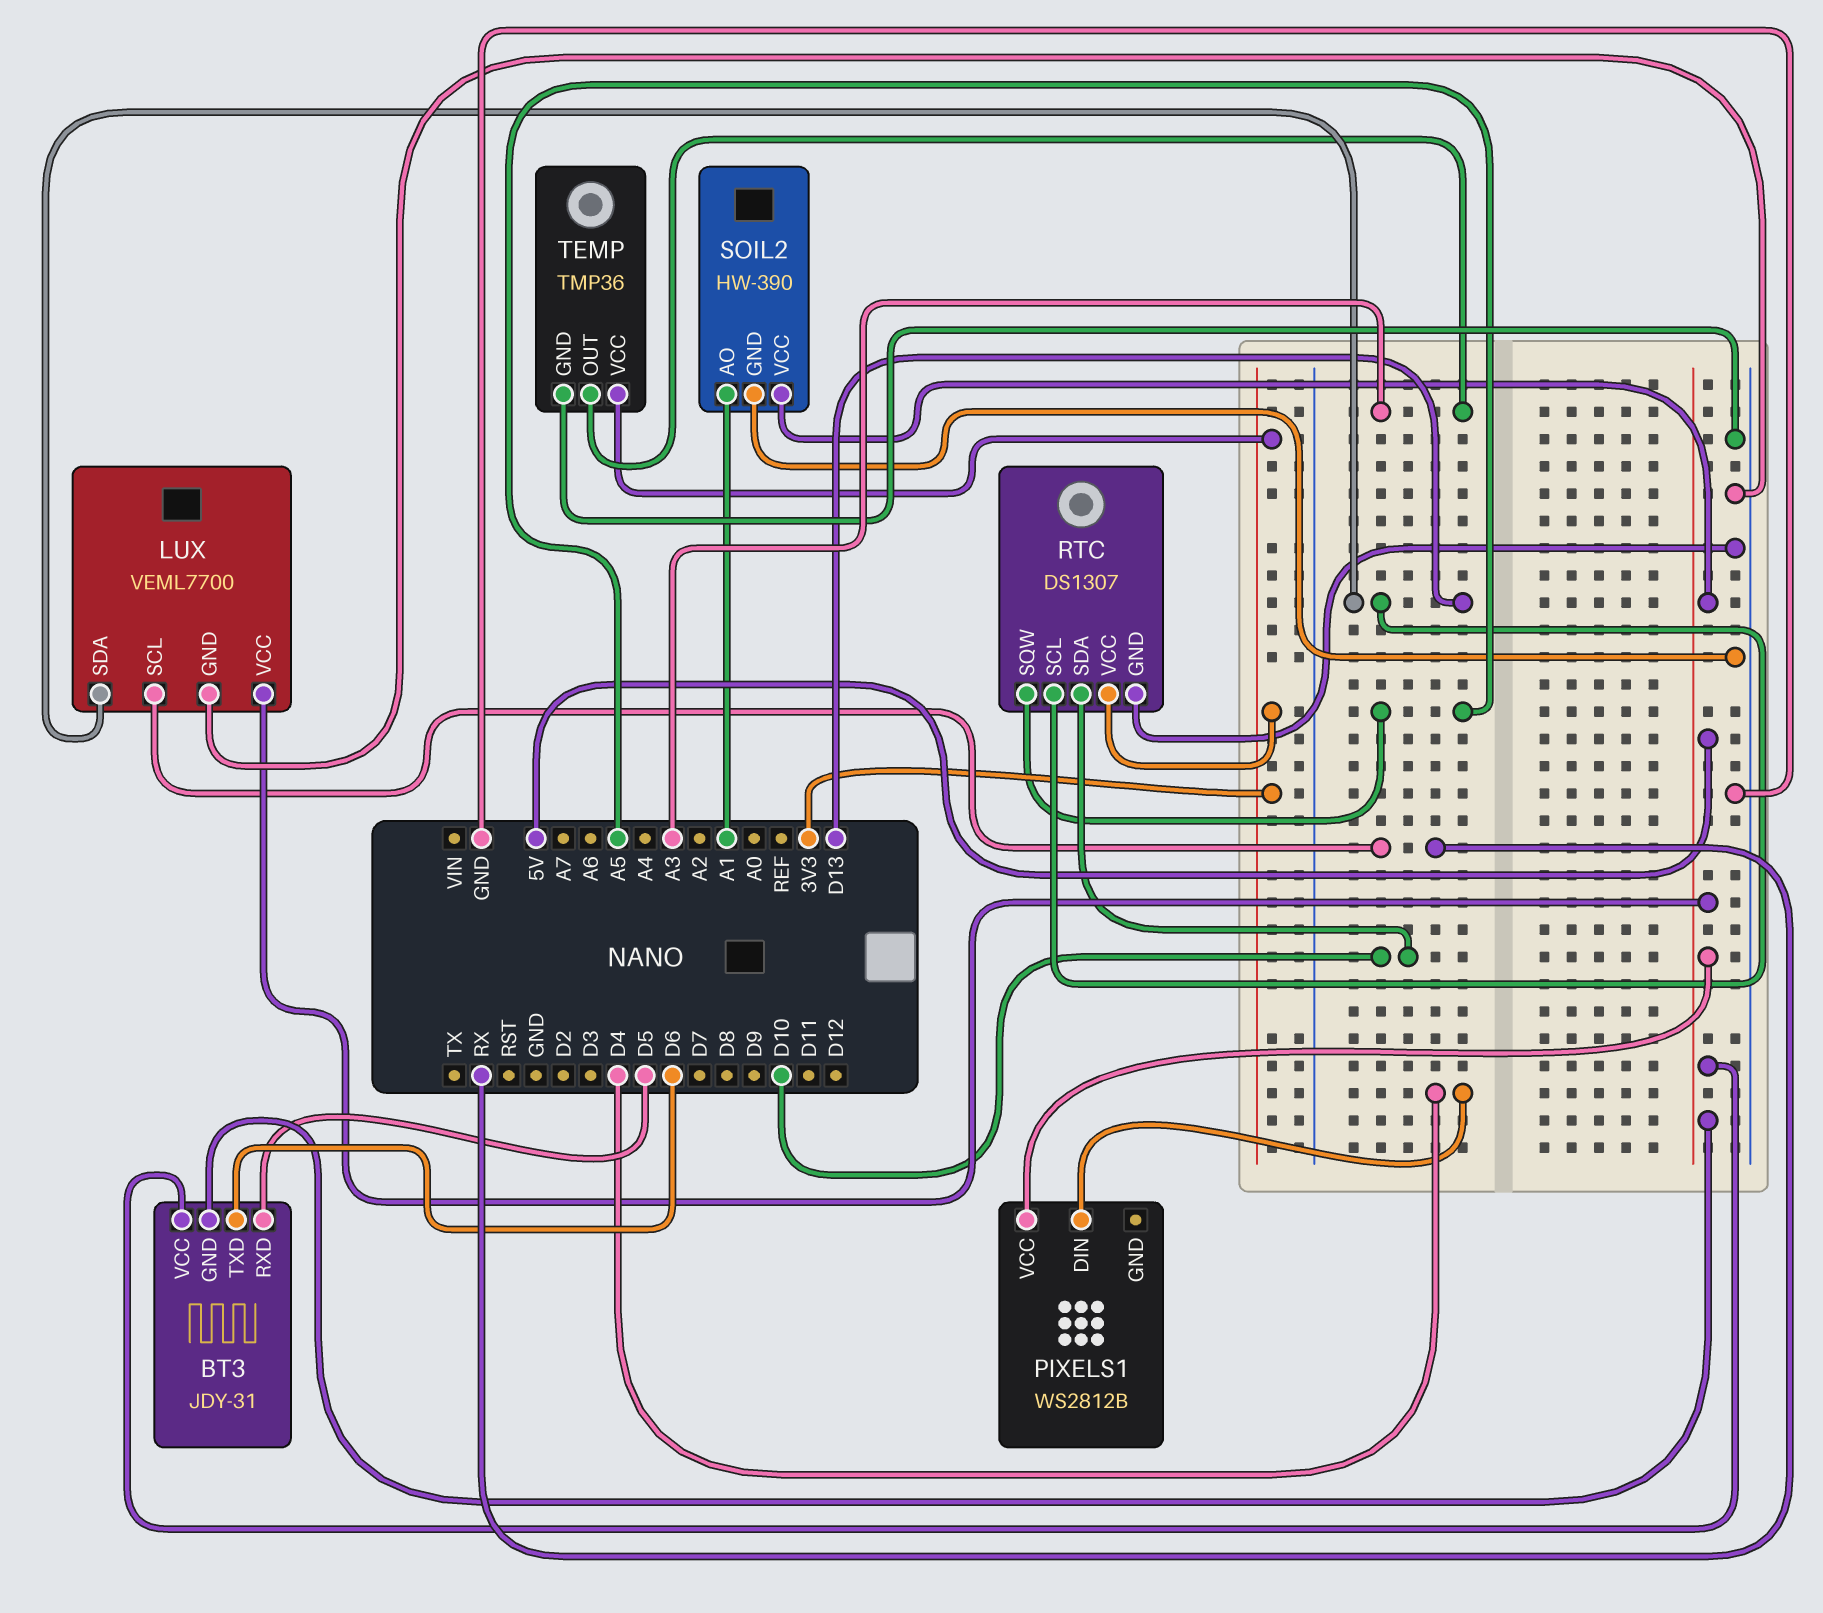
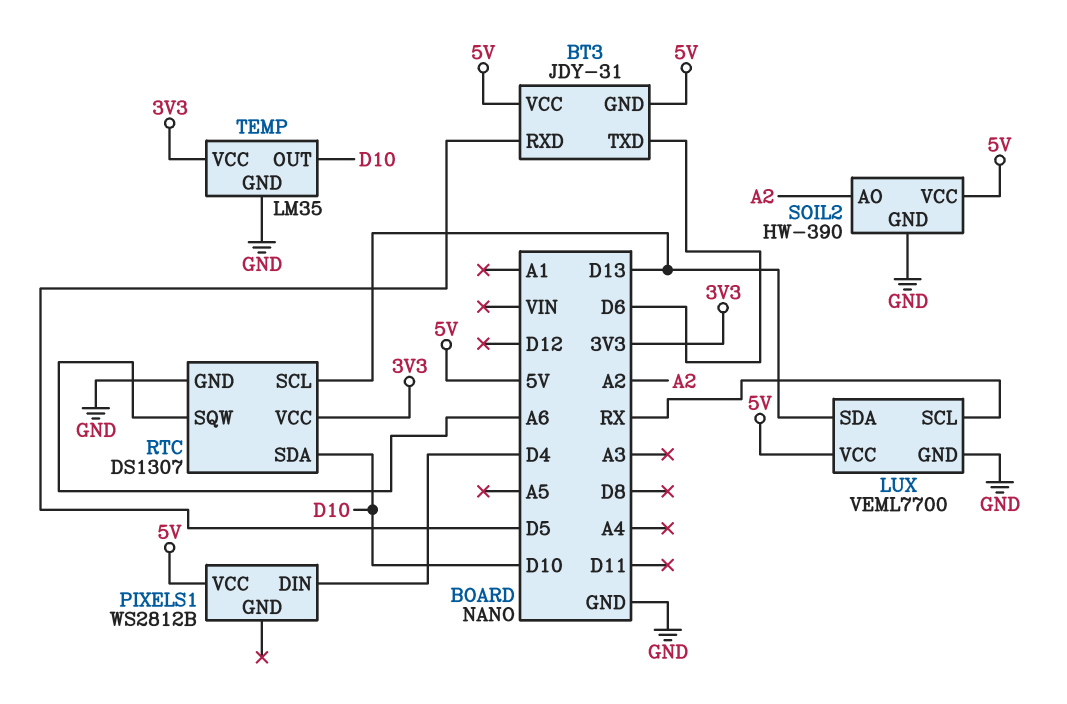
RTC pin SQW: A5 -> A6
SOIL2 pin AO: A1 -> A2
TEMP: TMP36 -> LM35
TEMP pin OUT: A3 -> D10

